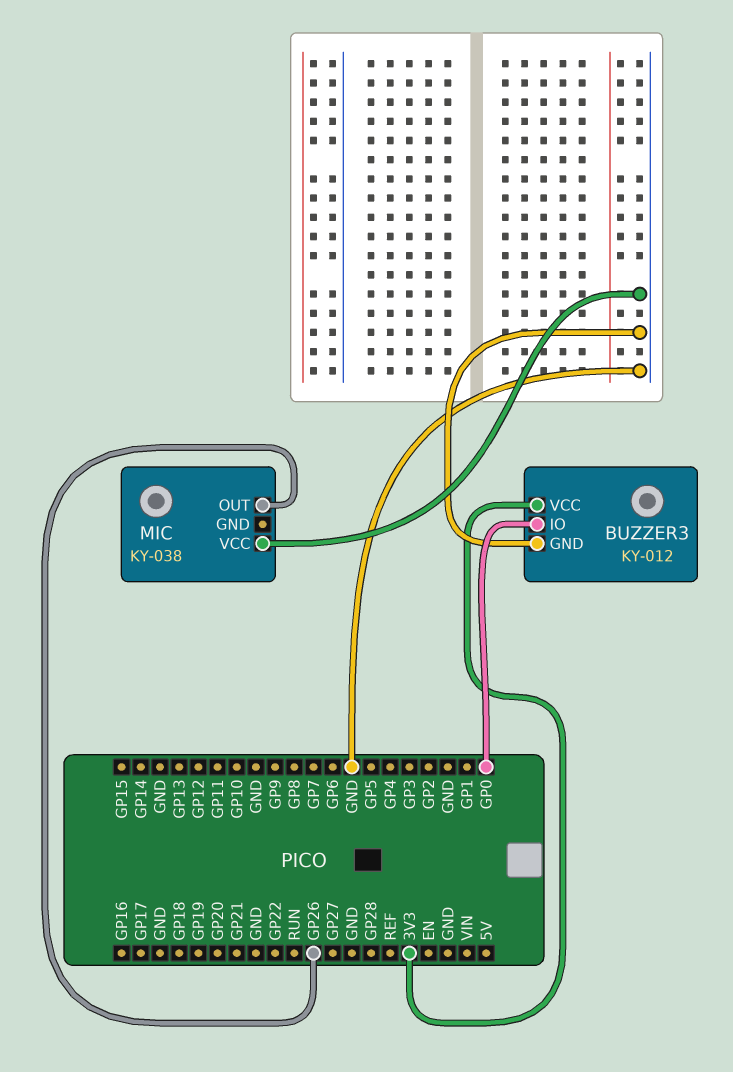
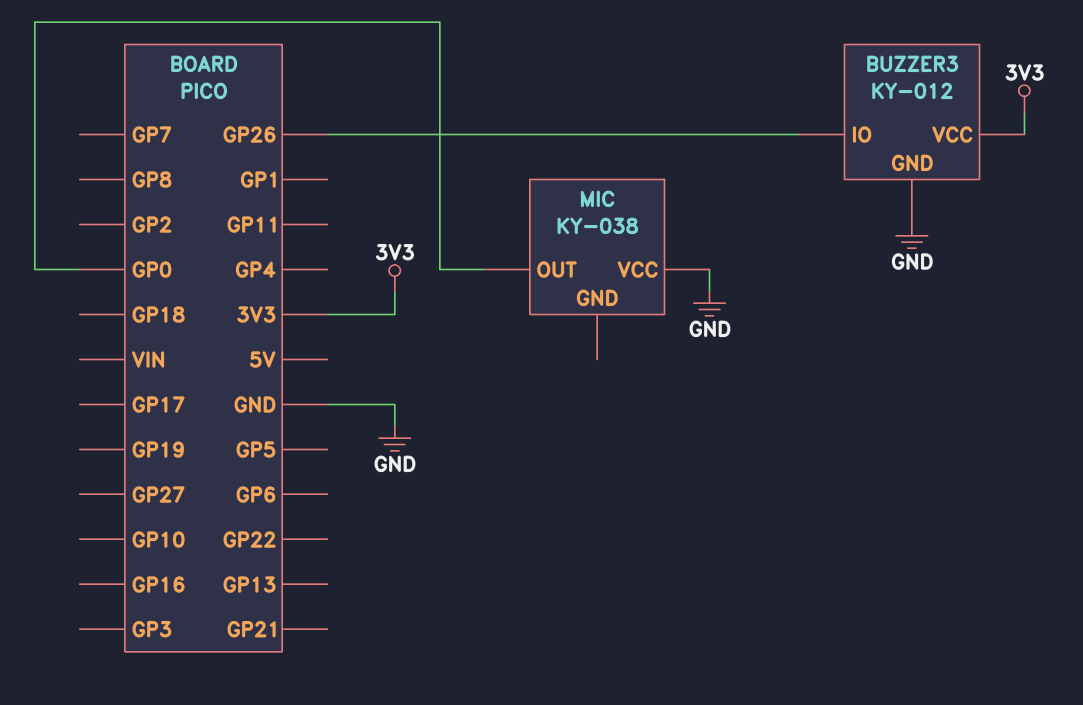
BUZZER3 pin IO: GP0 -> GP26
MIC pin OUT: GP26 -> GP0

